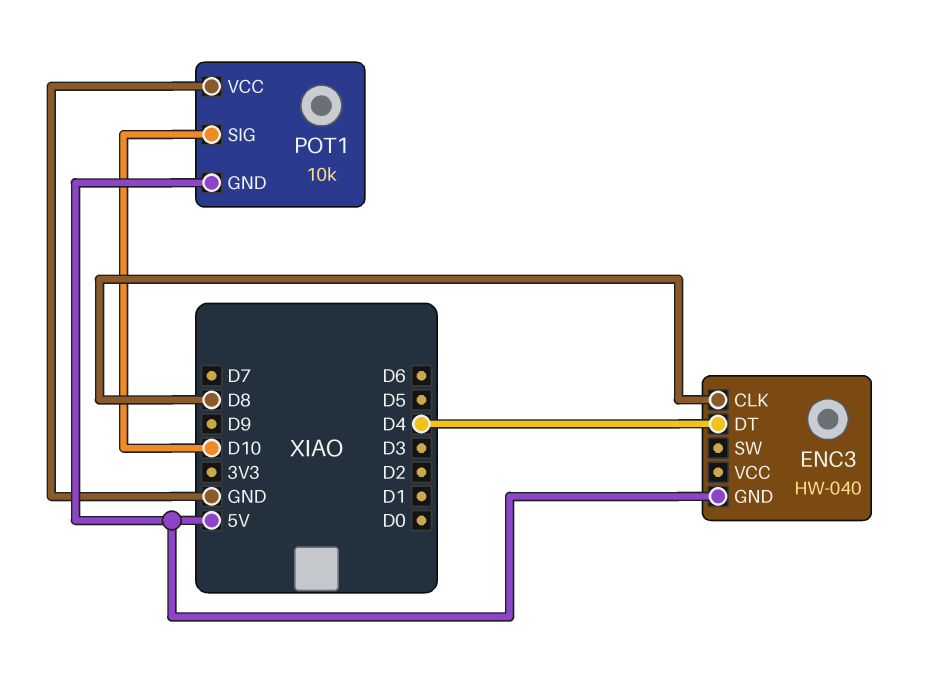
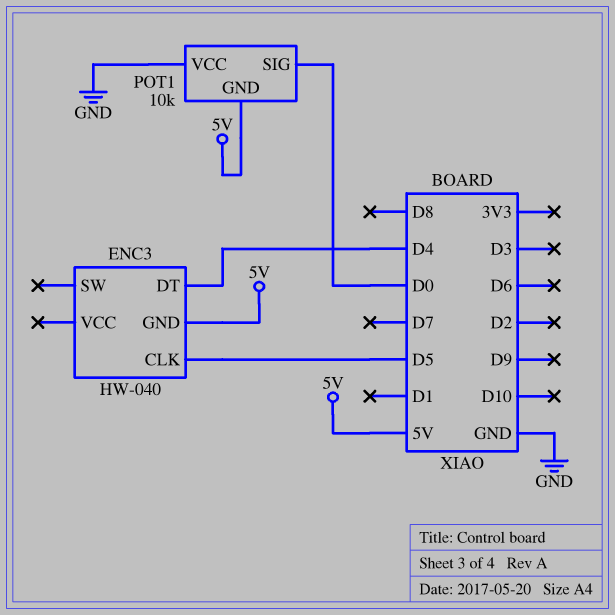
ENC3 pin CLK: D8 -> D5
POT1 pin SIG: D10 -> D0

